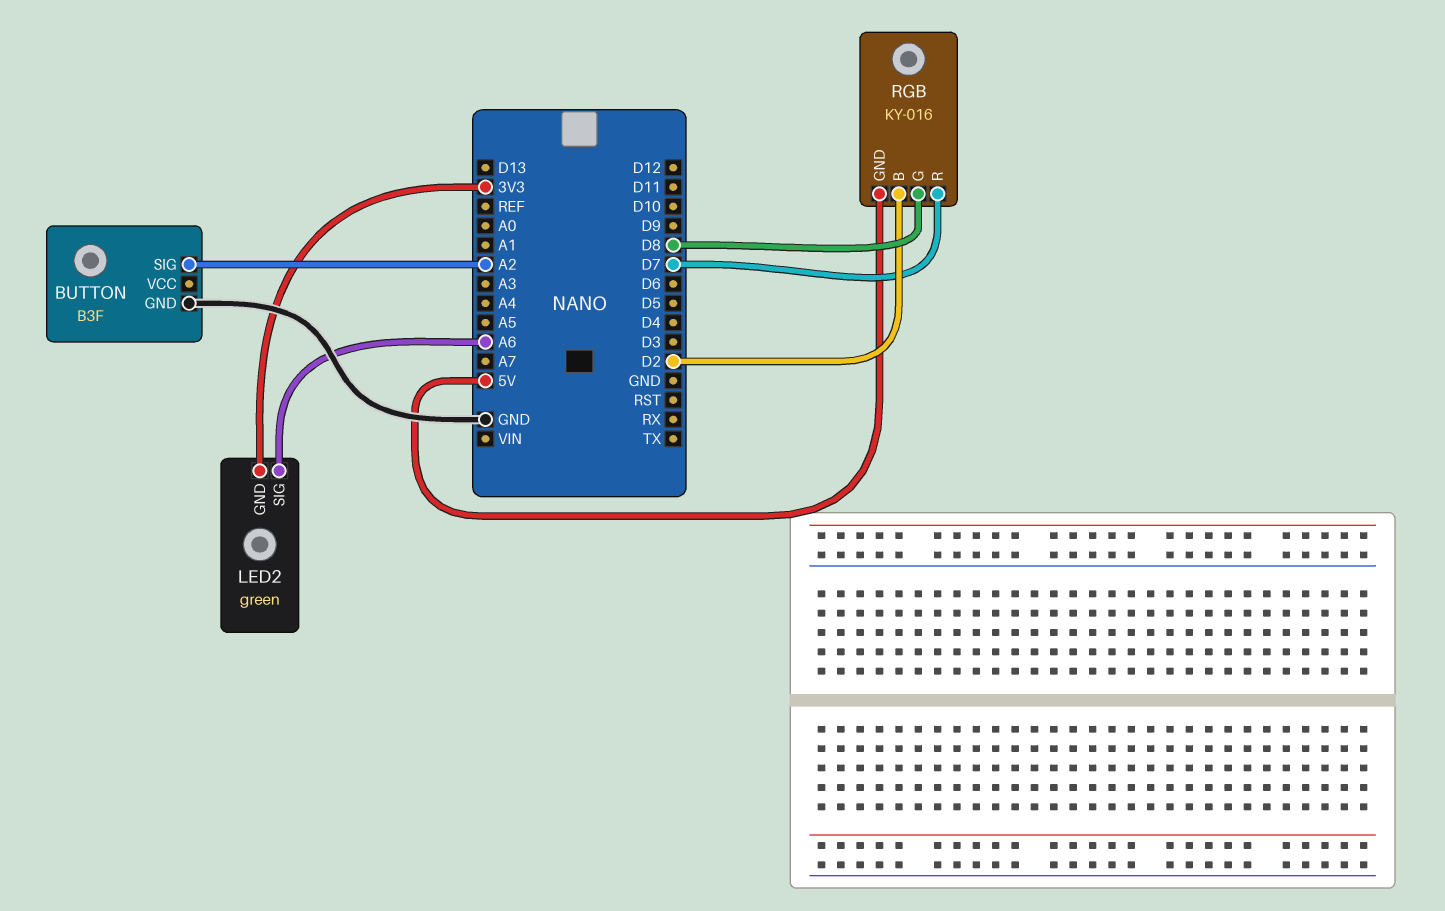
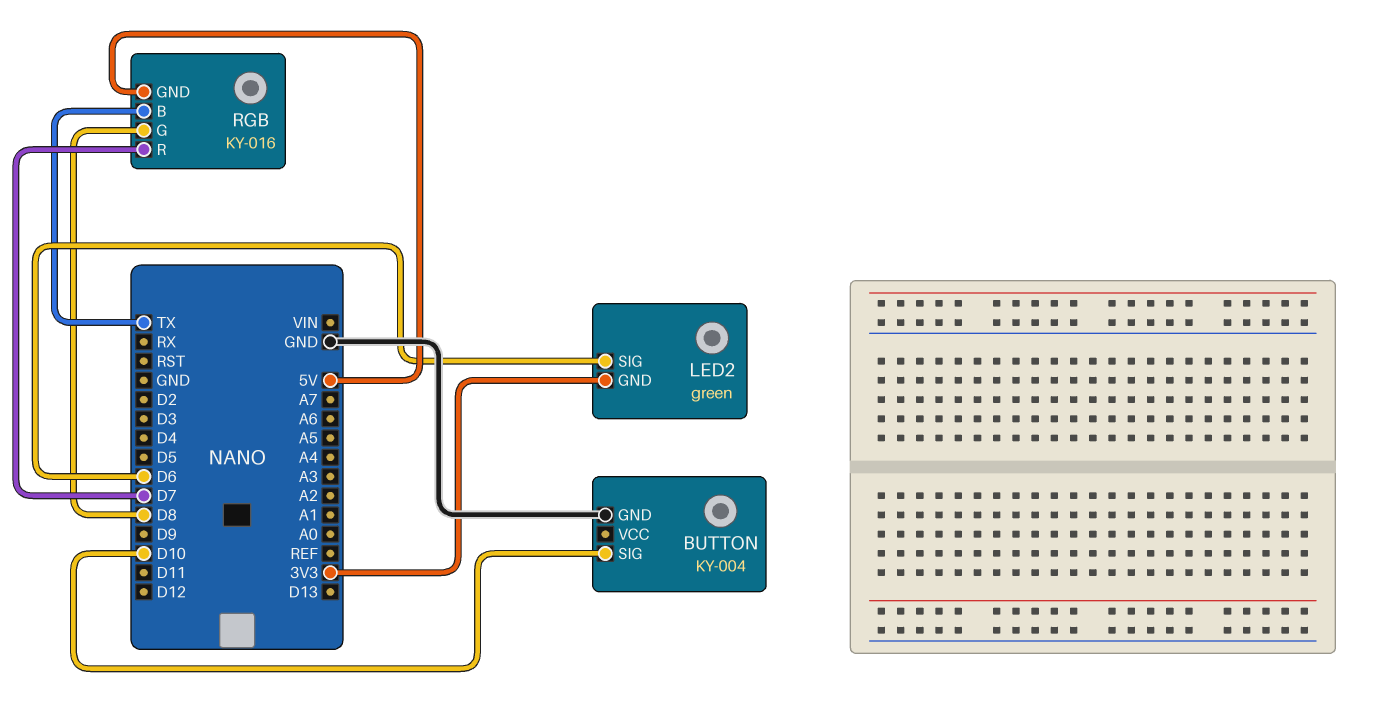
BUTTON: B3F -> KY-004
BUTTON pin SIG: A2 -> D10
LED2 pin SIG: A6 -> D6
RGB pin B: D2 -> TX

